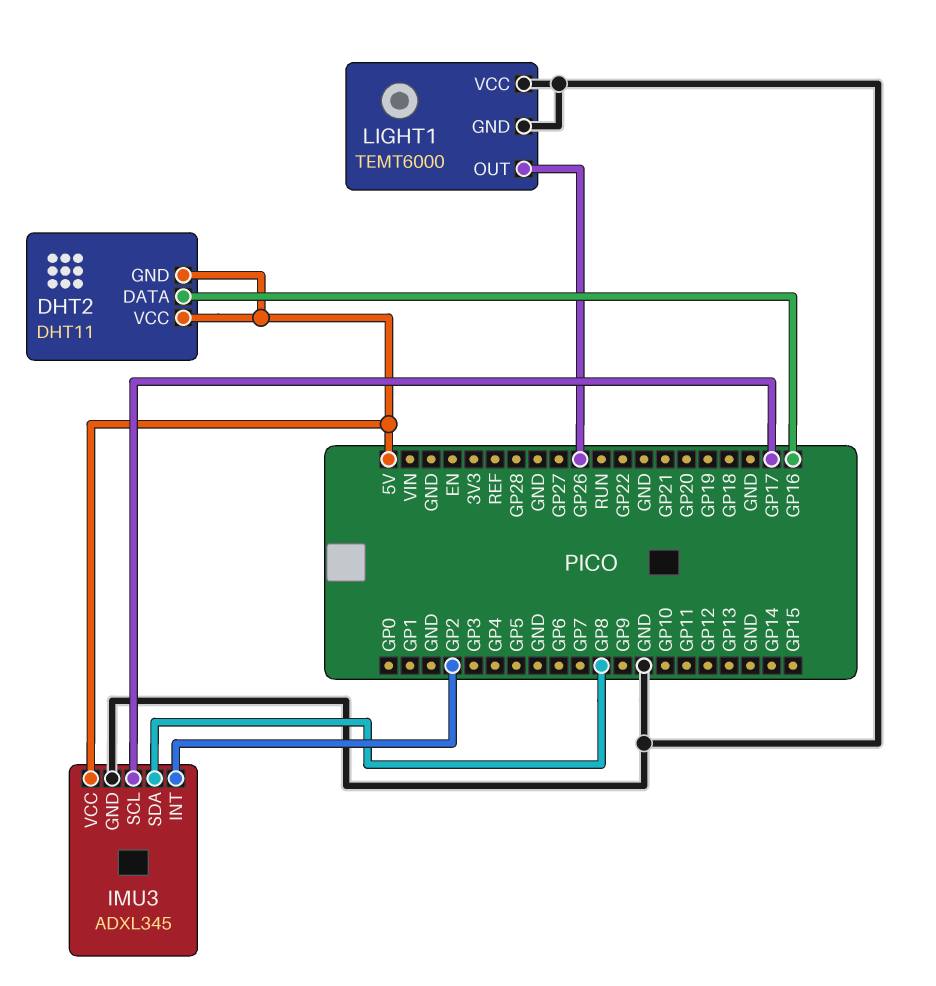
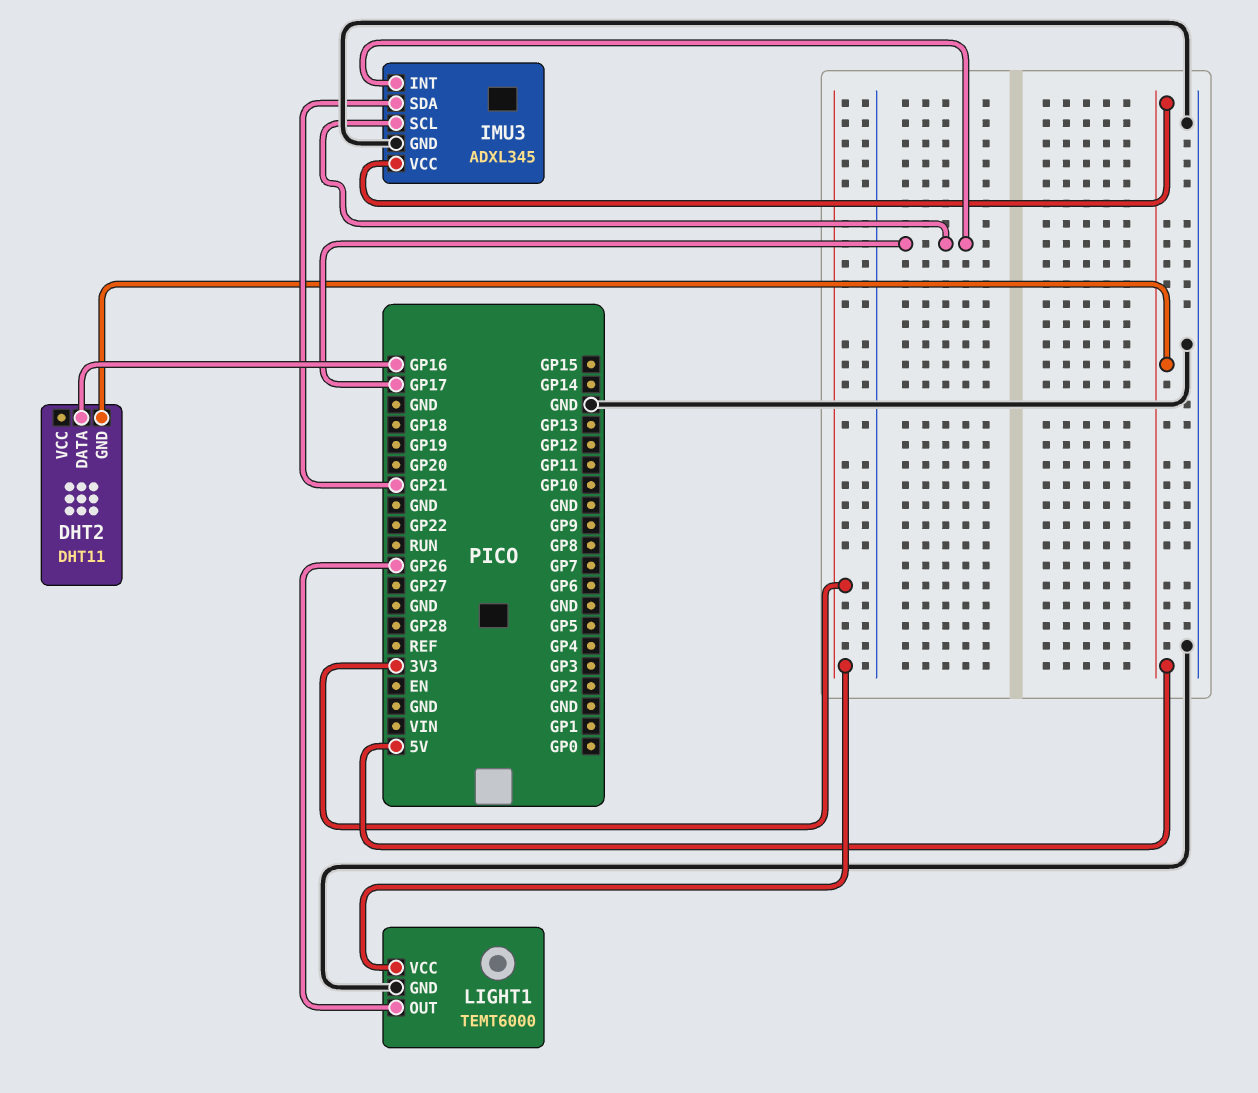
DHT2 pin VCC: 5V -> none
IMU3 pin INT: GP2 -> GP17
IMU3 pin SDA: GP8 -> GP21
LIGHT1 pin VCC: GND -> 3V3

